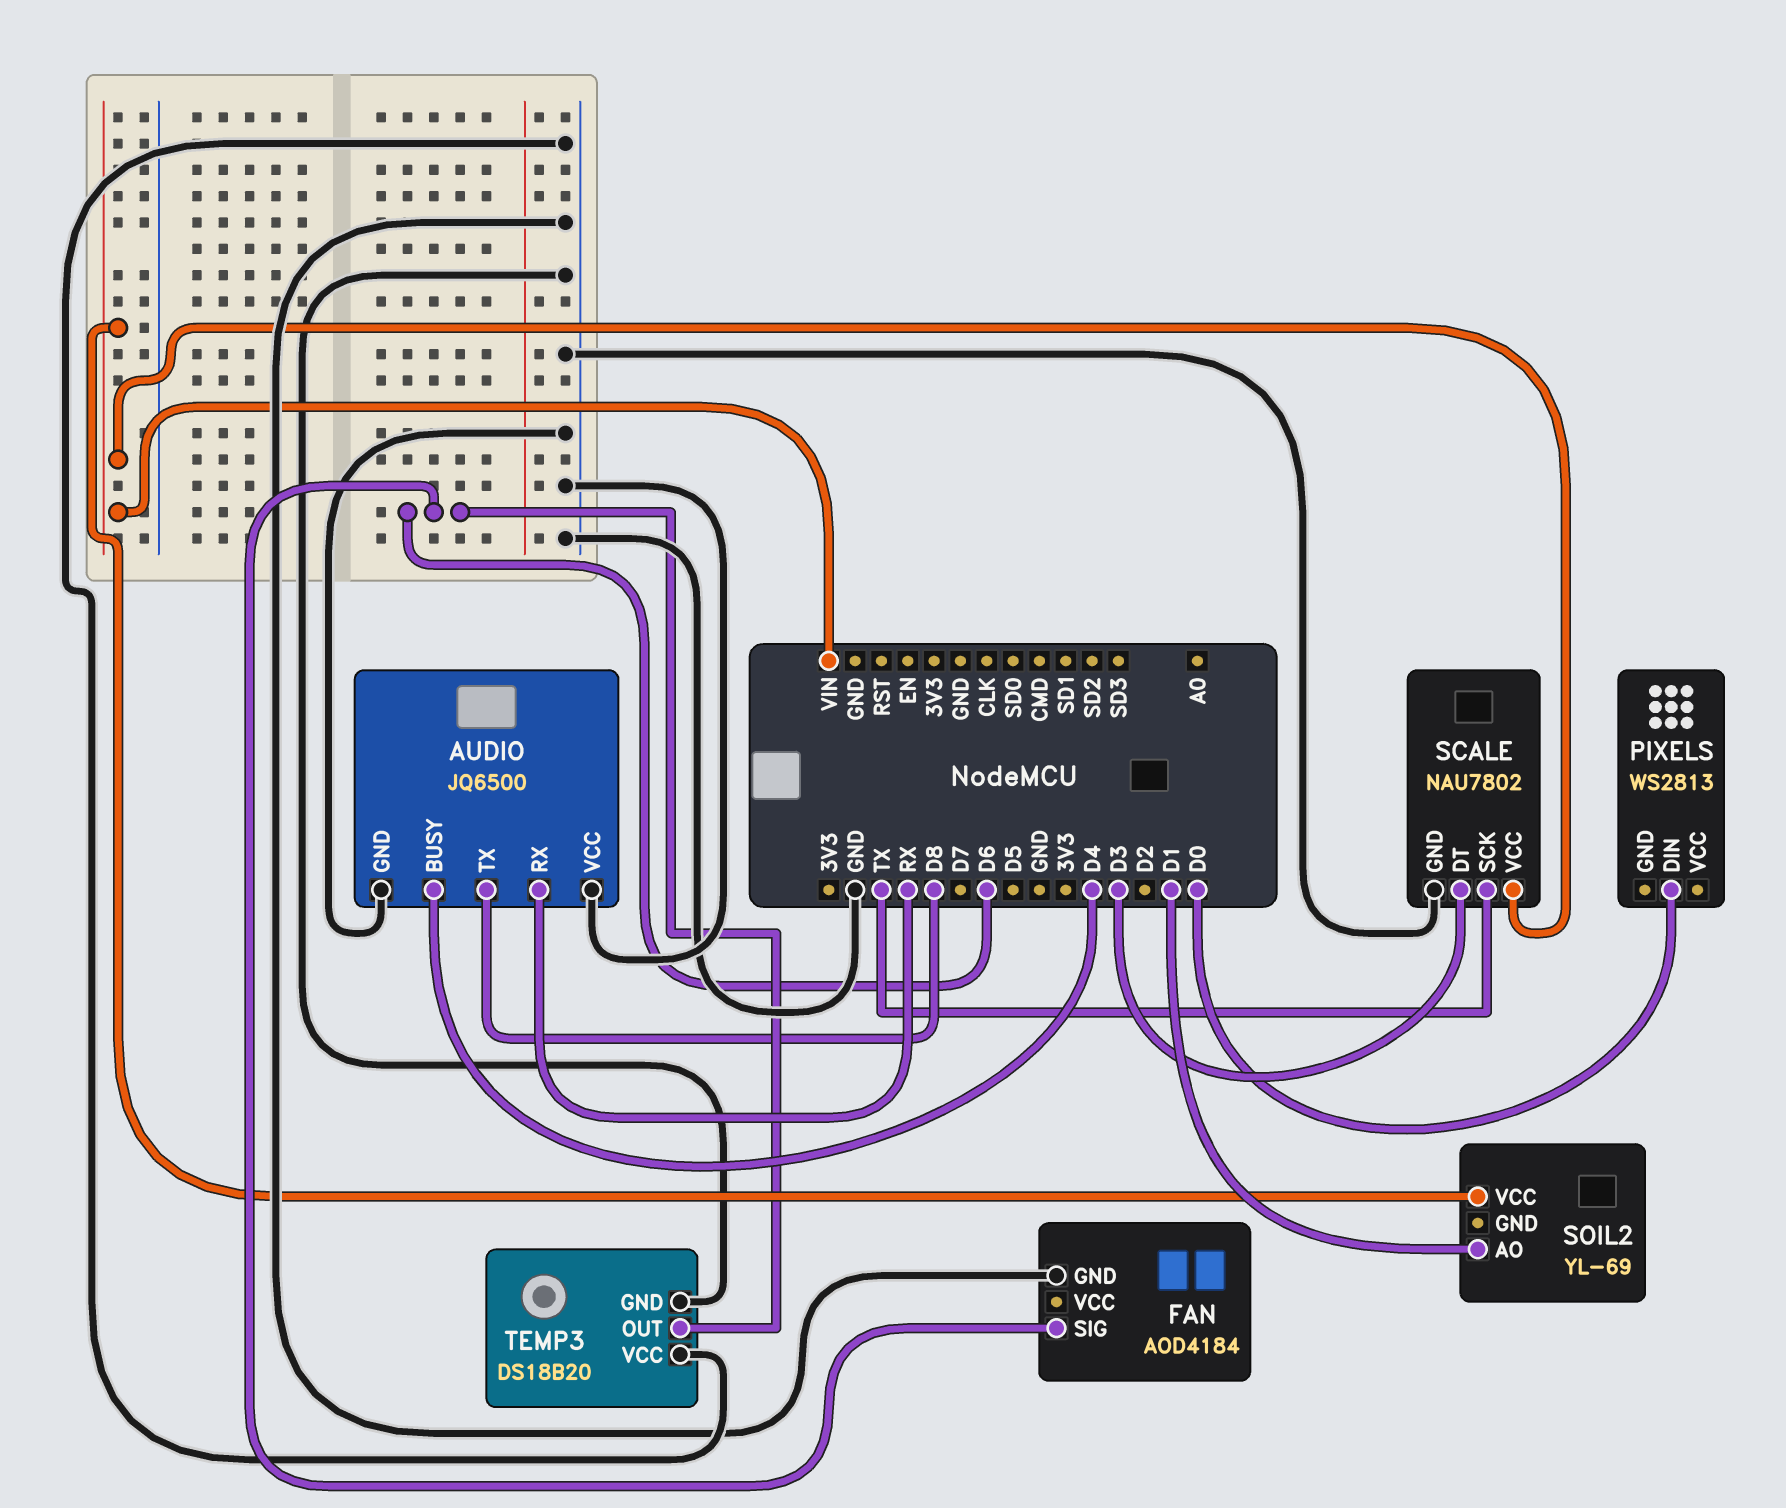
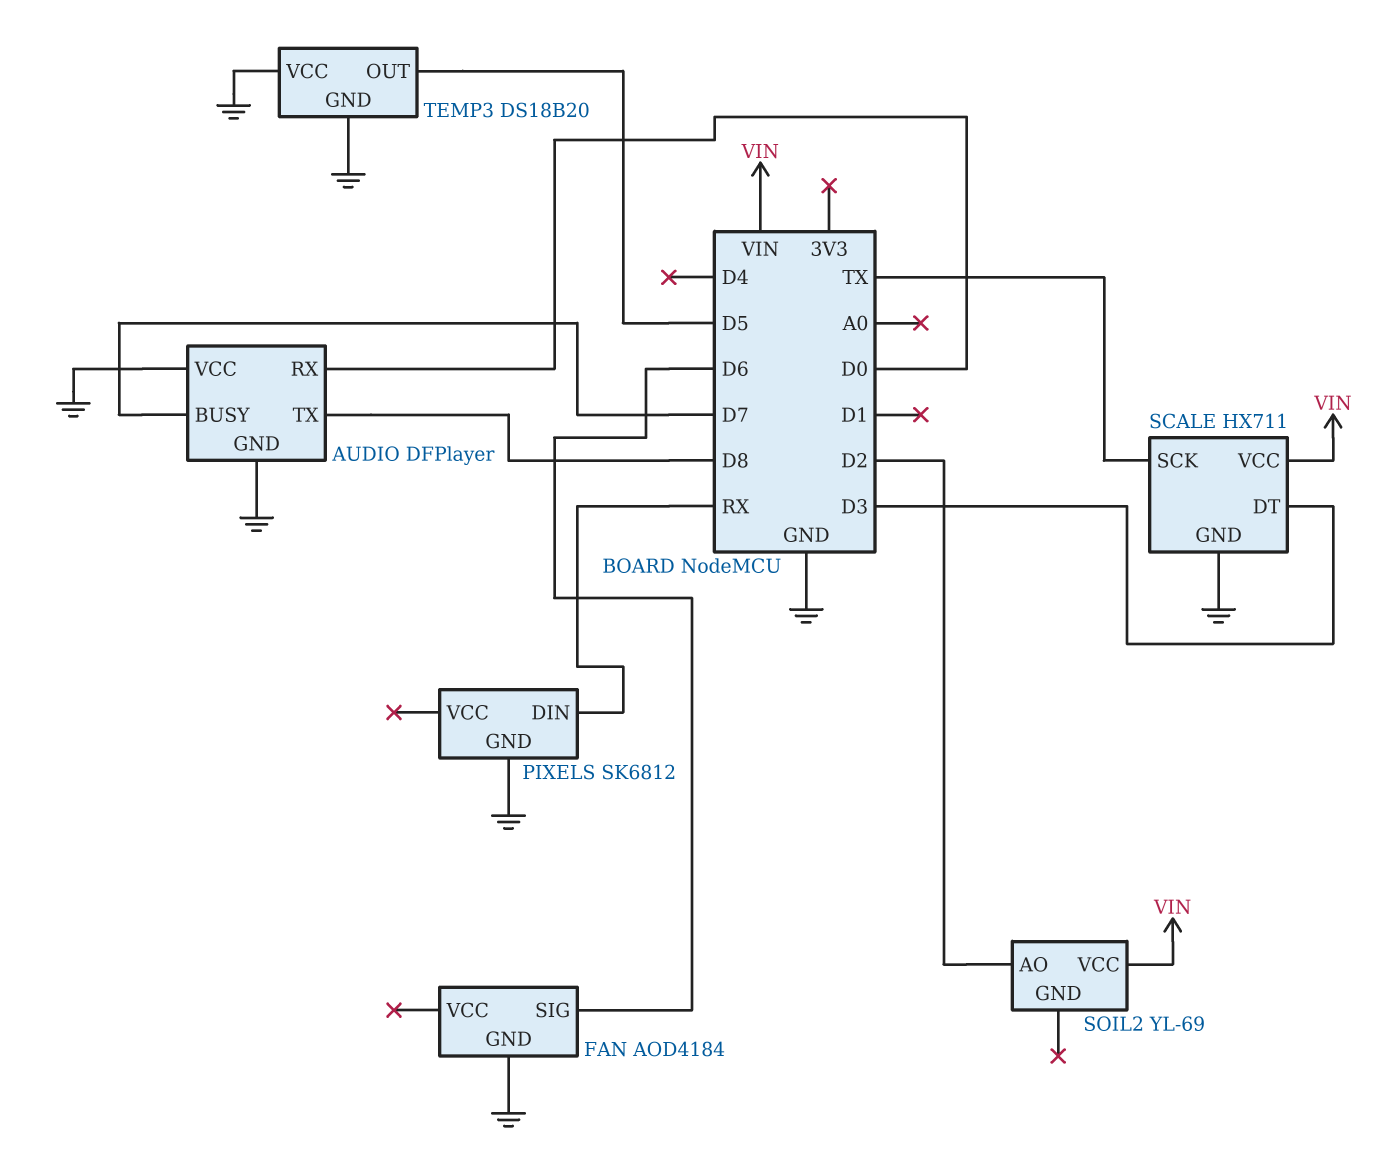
AUDIO: JQ6500 -> DFPlayer
AUDIO pin BUSY: D4 -> D7
AUDIO pin RX: RX -> D0
PIXELS: WS2813 -> SK6812
PIXELS pin DIN: D0 -> RX
PIXELS pin GND: none -> GND
SCALE: NAU7802 -> HX711
SOIL2 pin AO: D1 -> D2
TEMP3 pin OUT: D6 -> D5

